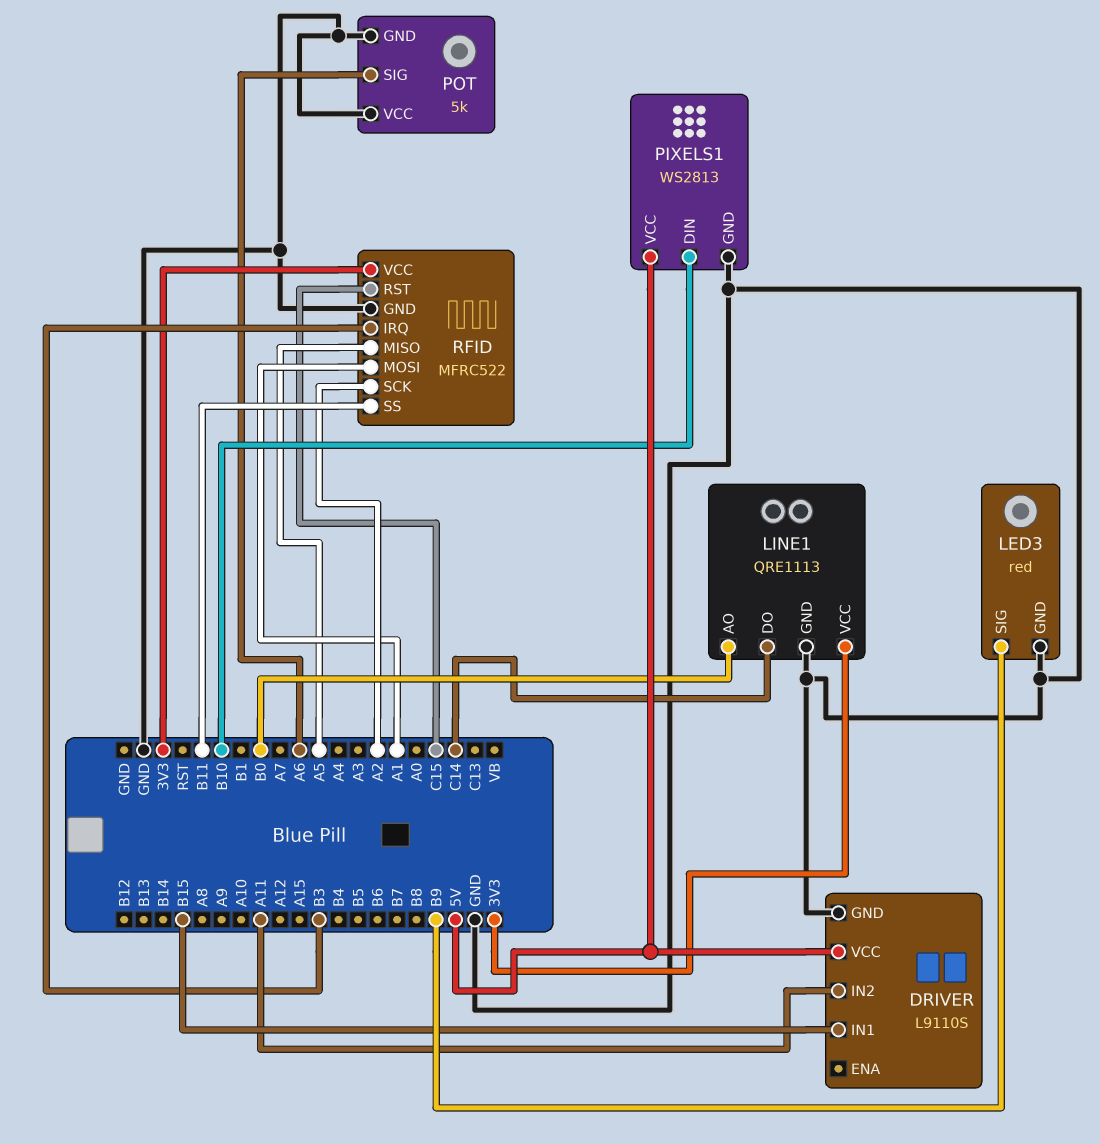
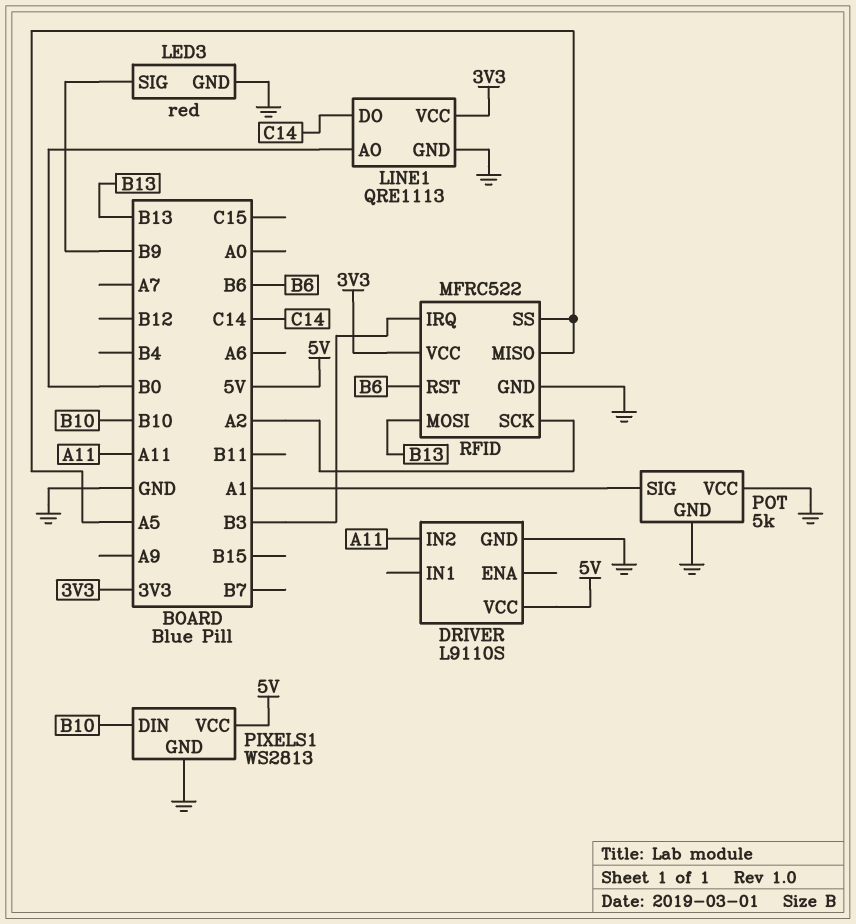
DRIVER pin IN1: B15 -> none
POT pin SIG: A6 -> A1
RFID pin MOSI: A1 -> B13
RFID pin RST: C15 -> B6
RFID pin SS: B11 -> A5

